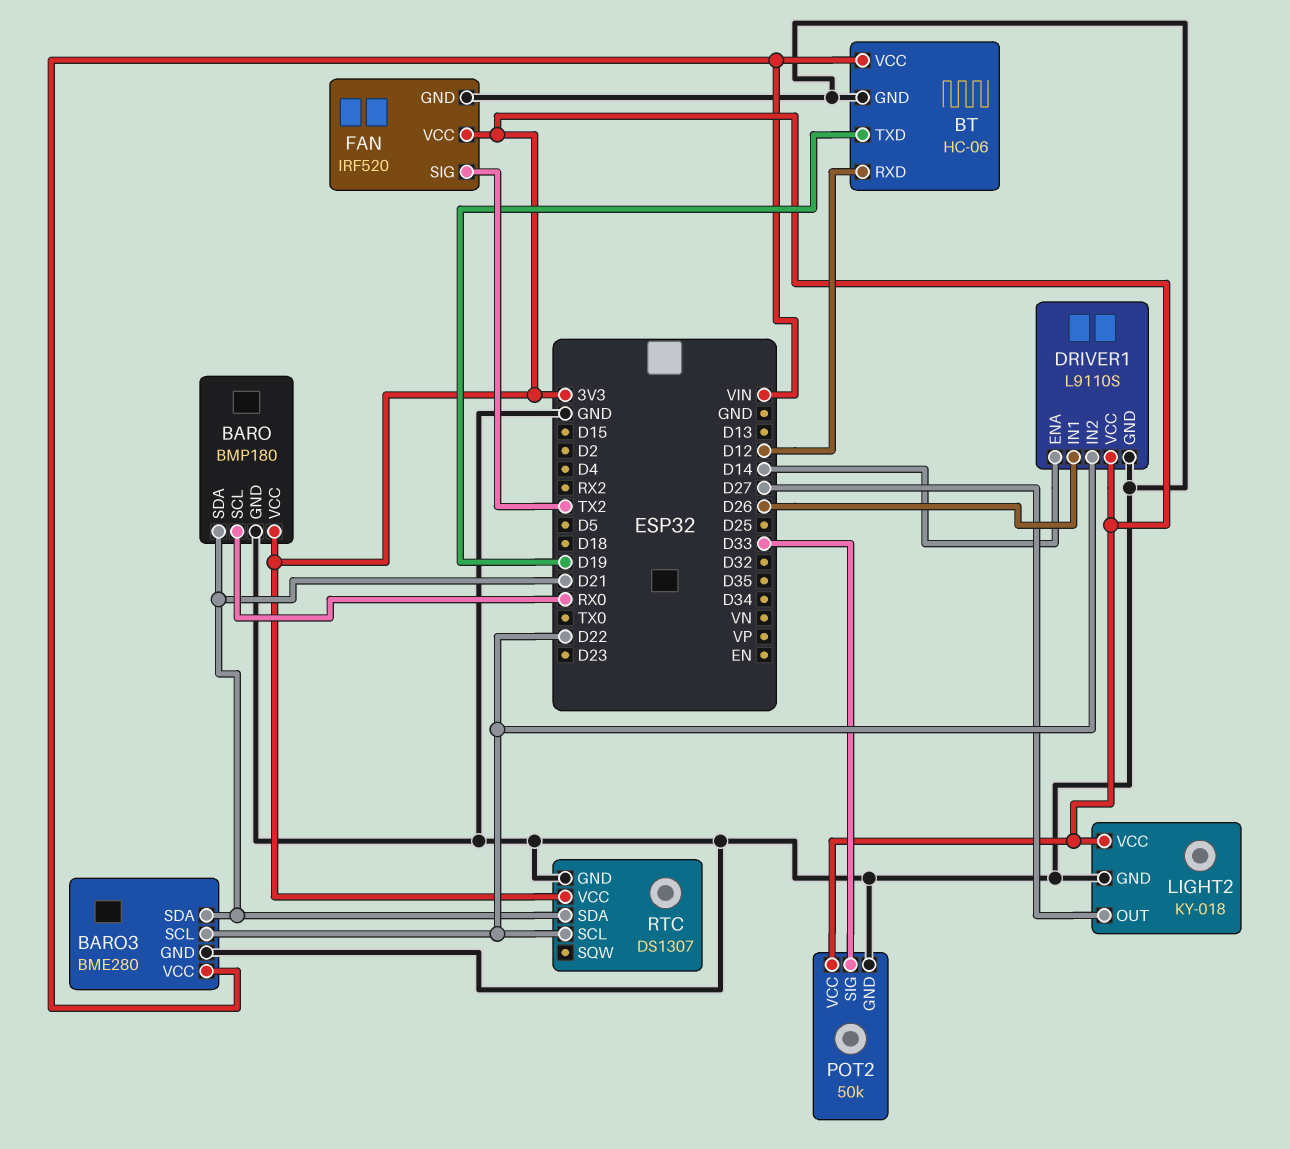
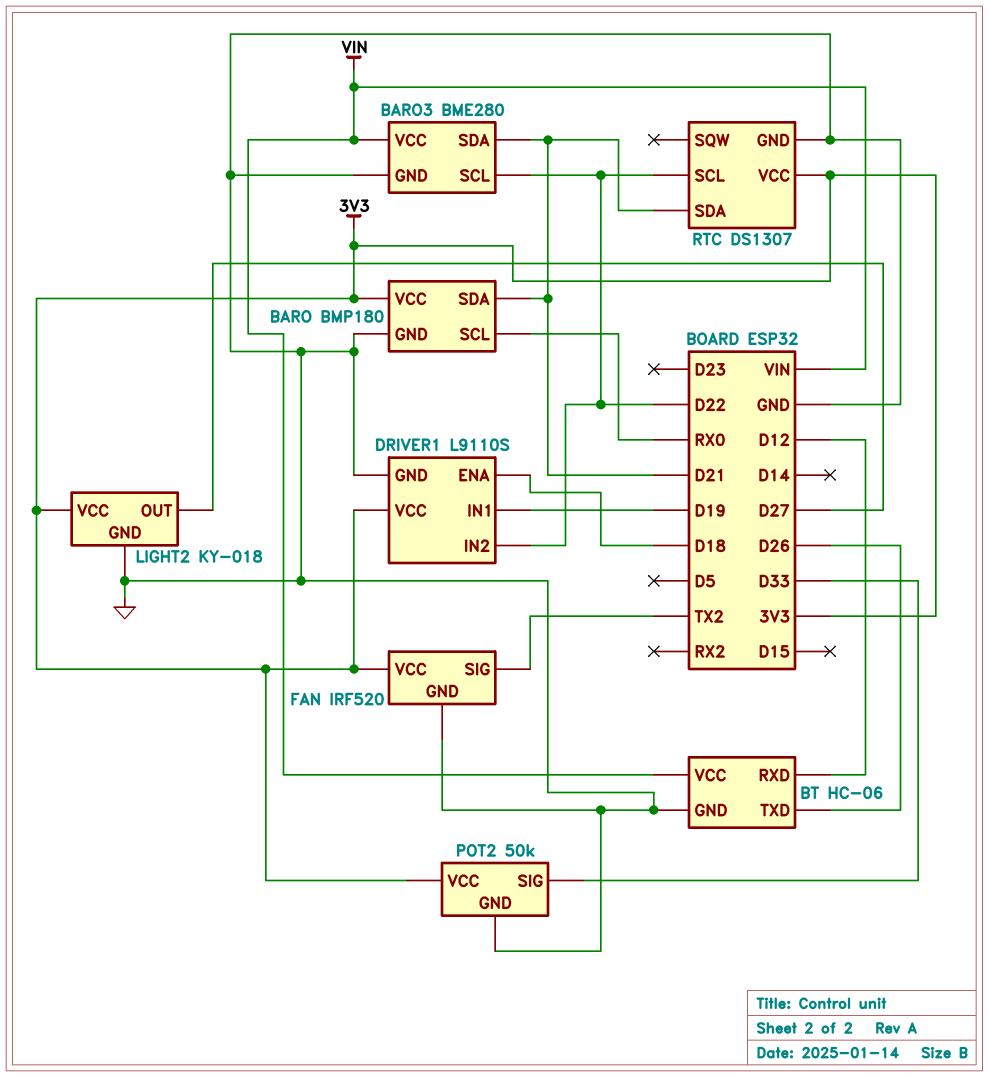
BT pin TXD: D19 -> D26
DRIVER1 pin ENA: D14 -> D18
DRIVER1 pin IN1: D26 -> D19

